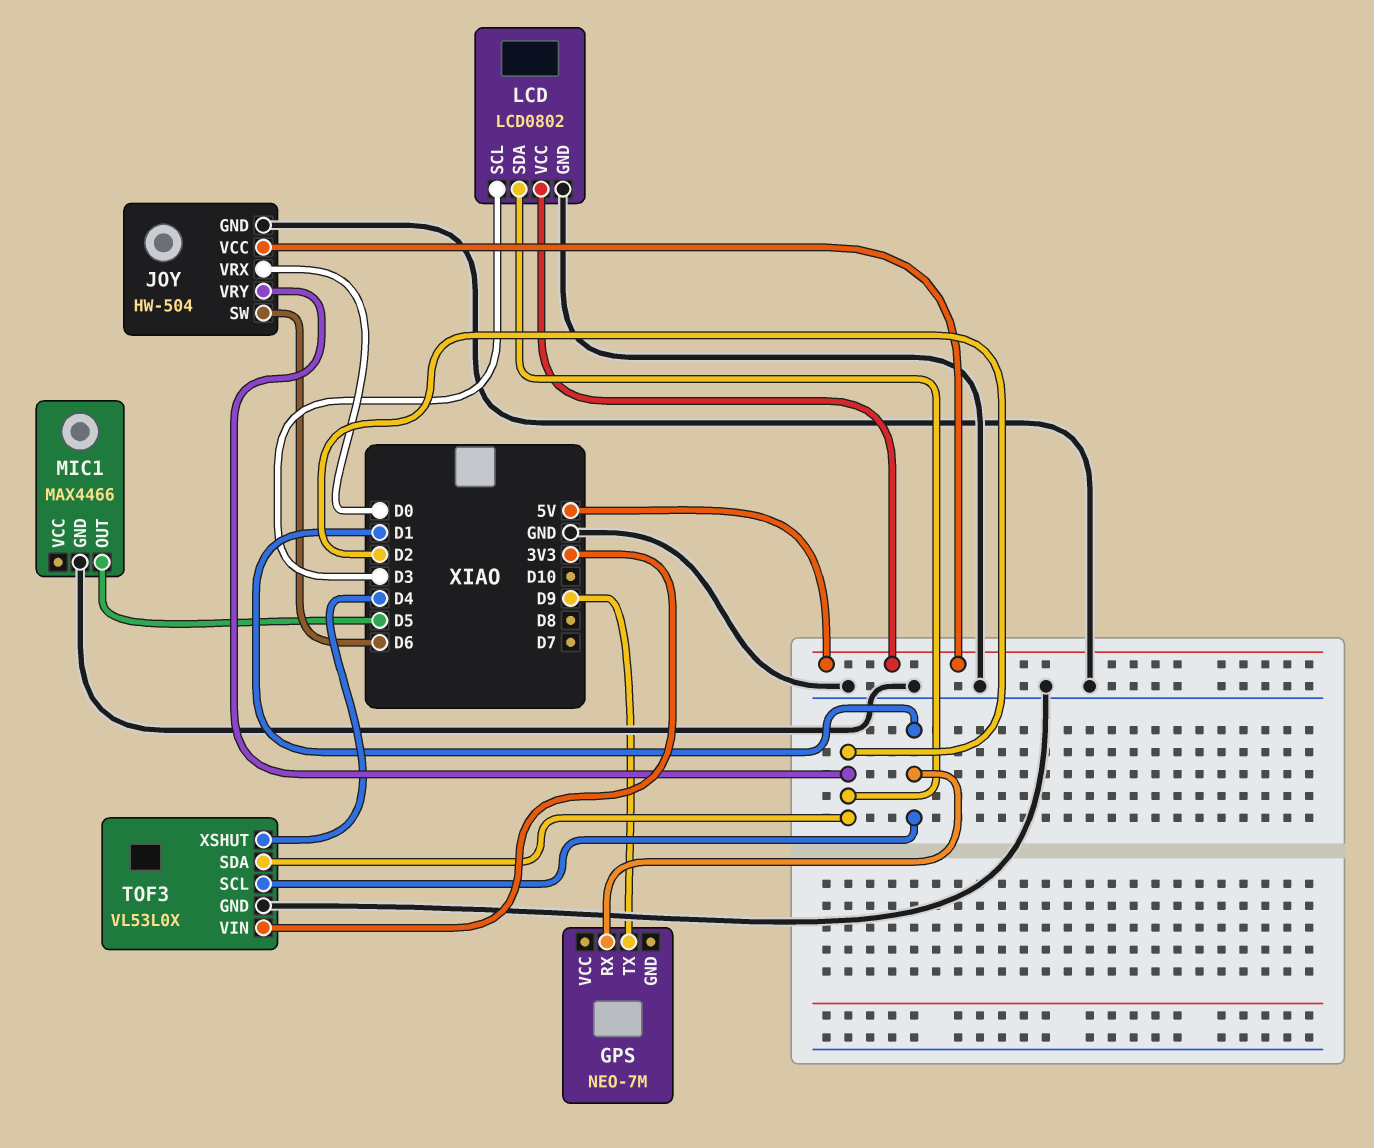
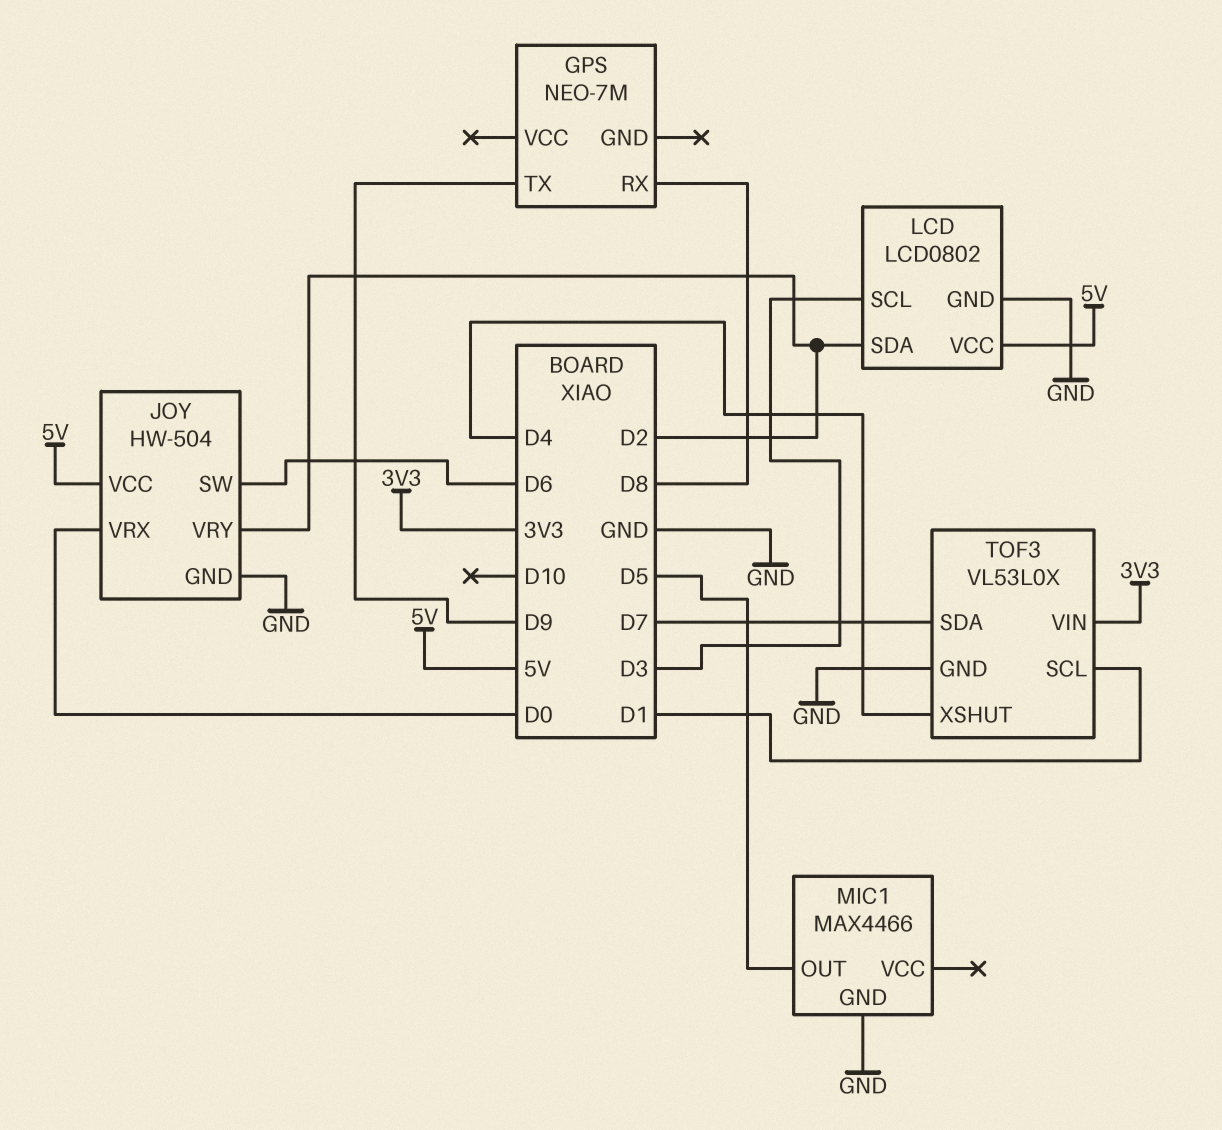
GPS pin RX: D1 -> D8
TOF3 pin SDA: D2 -> D7

